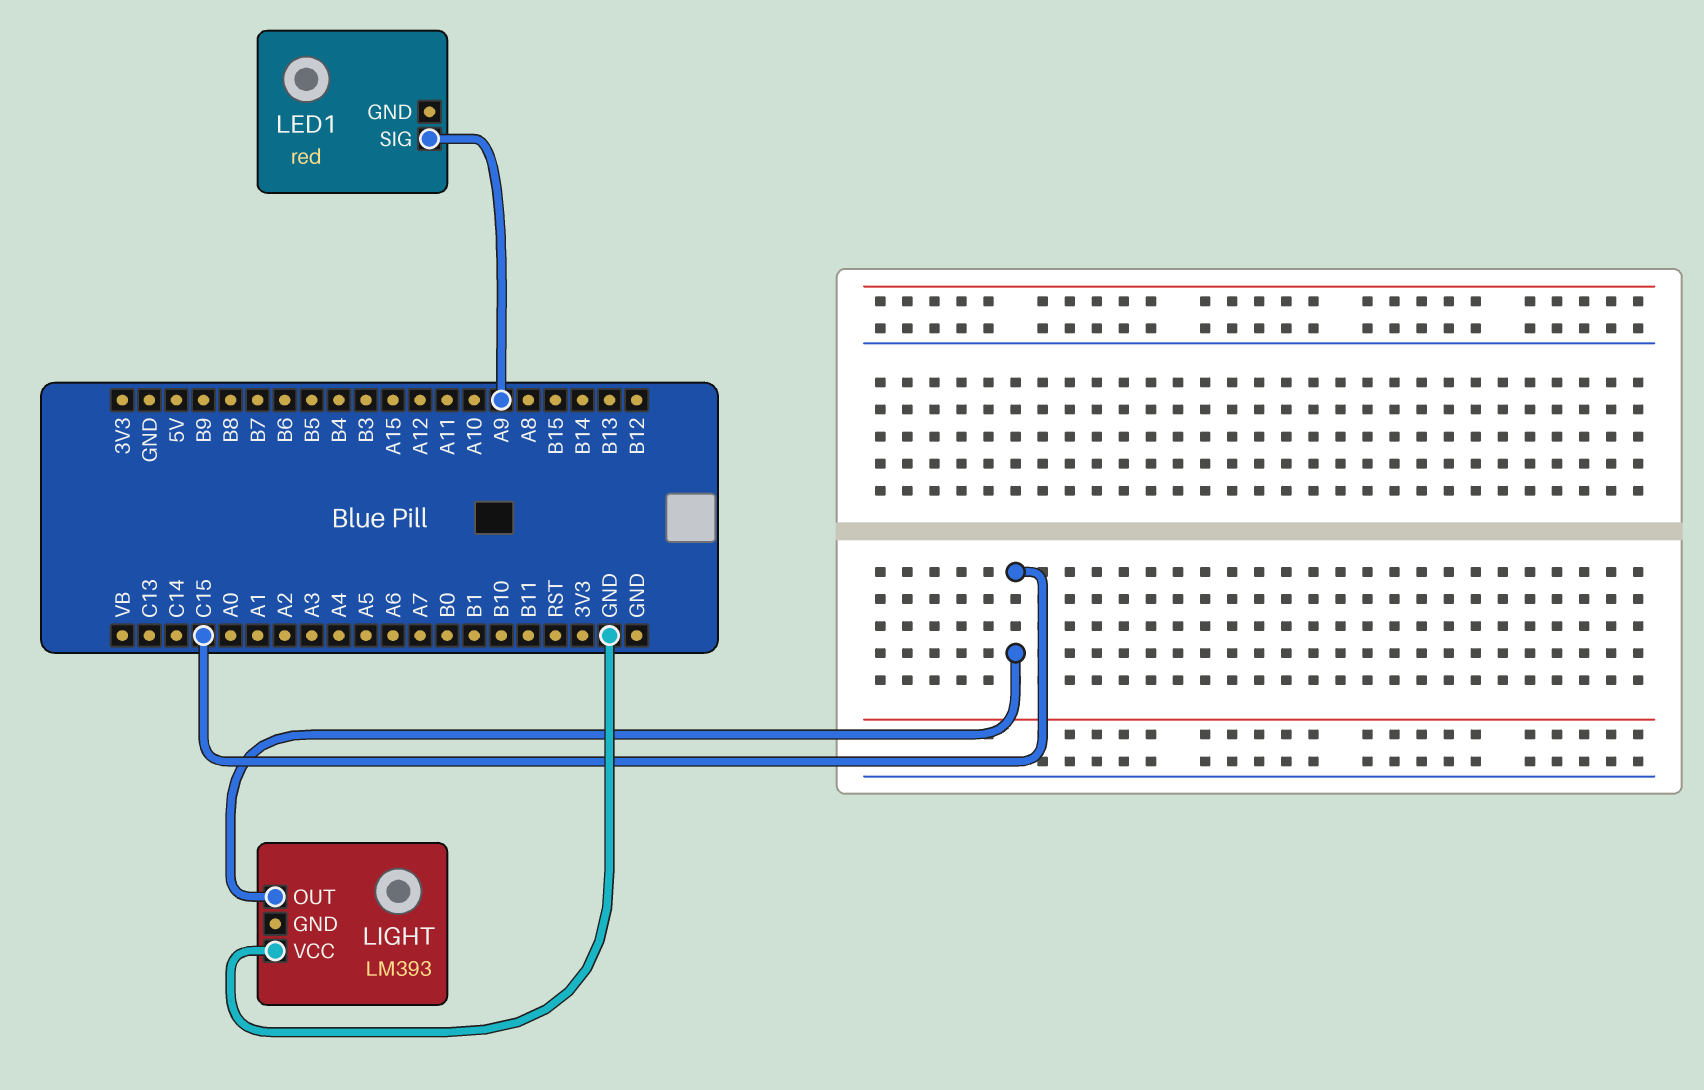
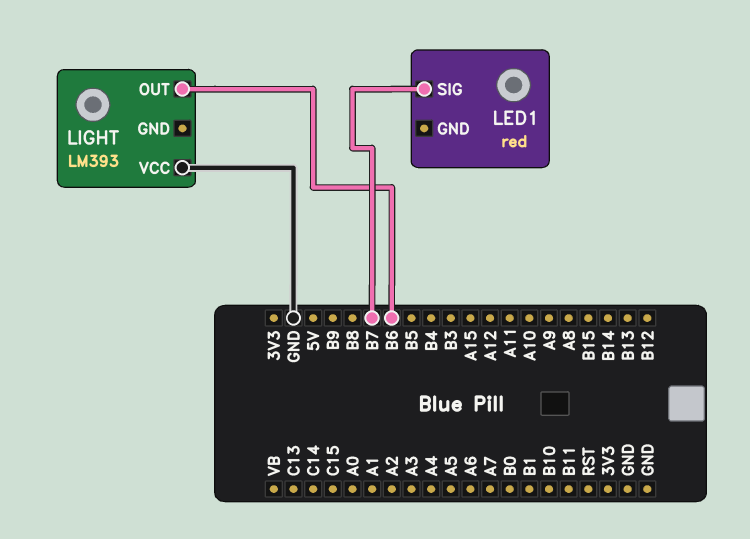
LED1 pin SIG: A9 -> B7
LIGHT pin OUT: C15 -> B6

